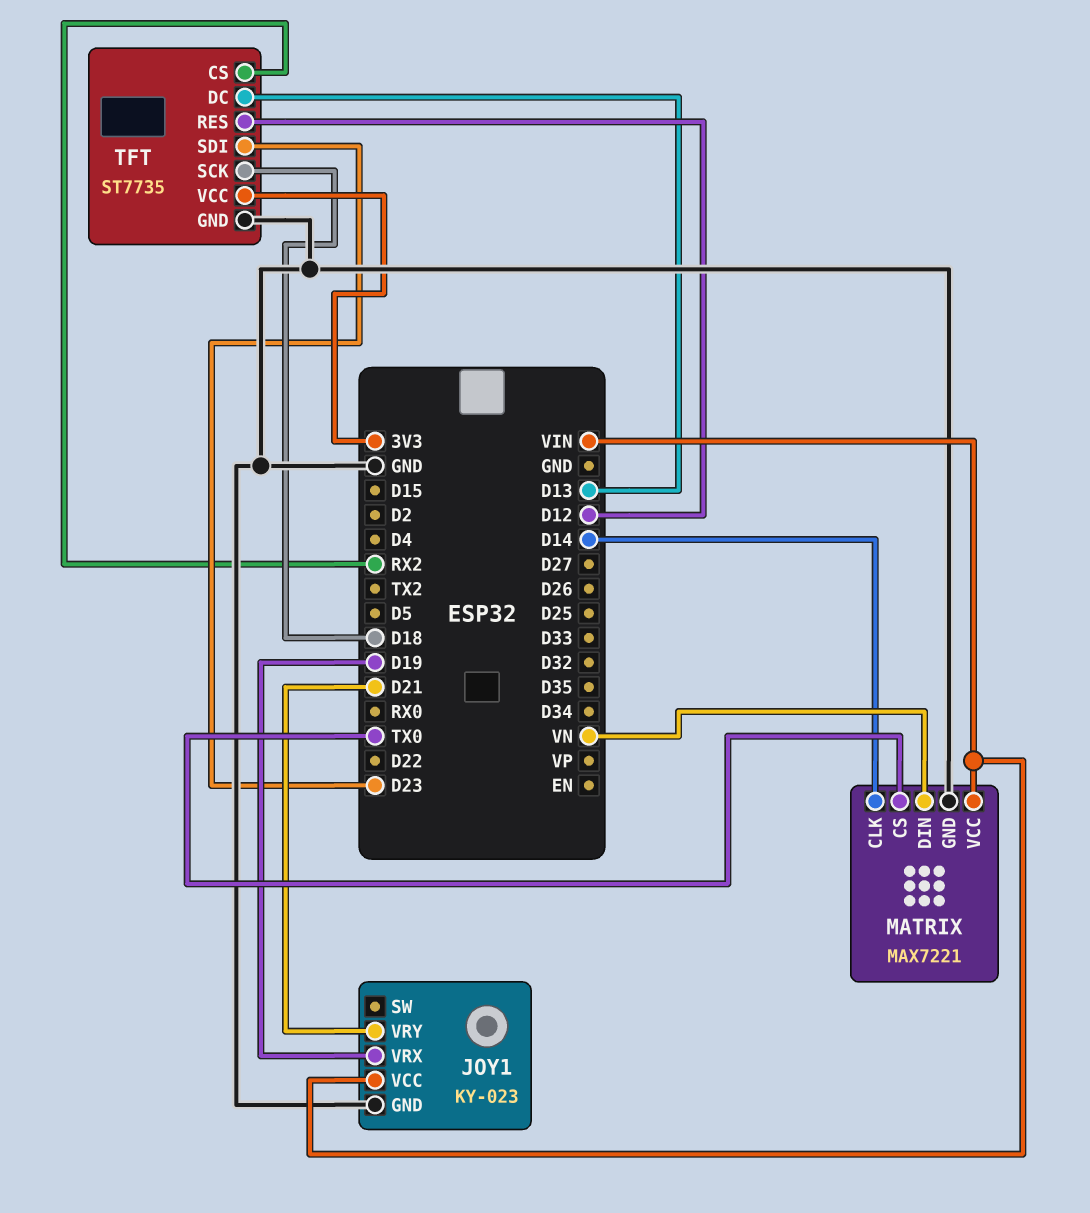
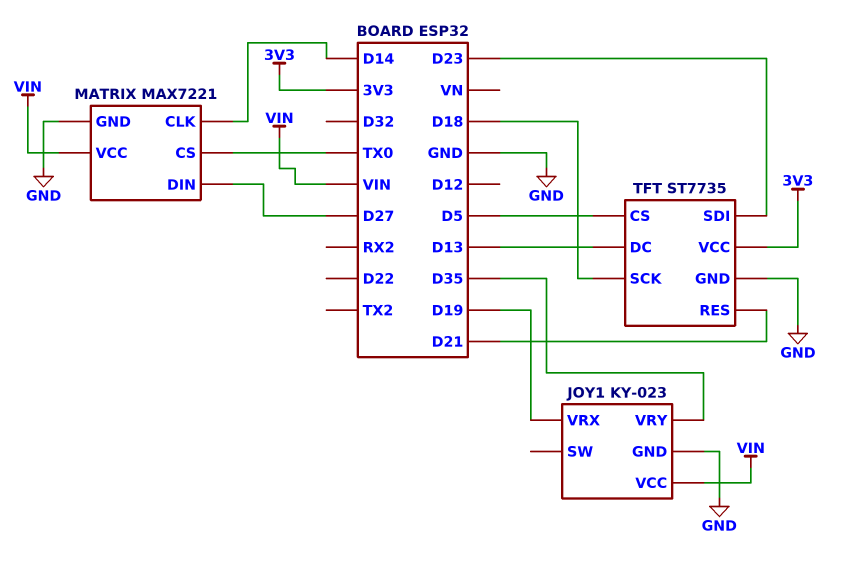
JOY1 pin VRY: D21 -> D35
MATRIX pin DIN: VN -> D27
TFT pin CS: RX2 -> D5
TFT pin RES: D12 -> D21

